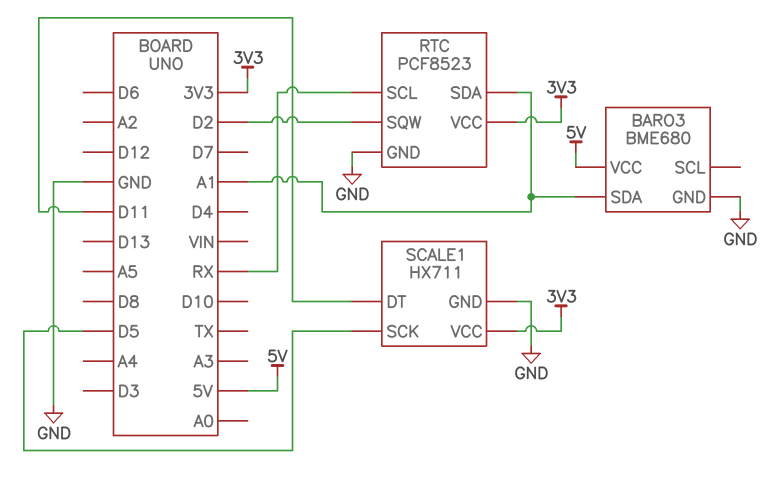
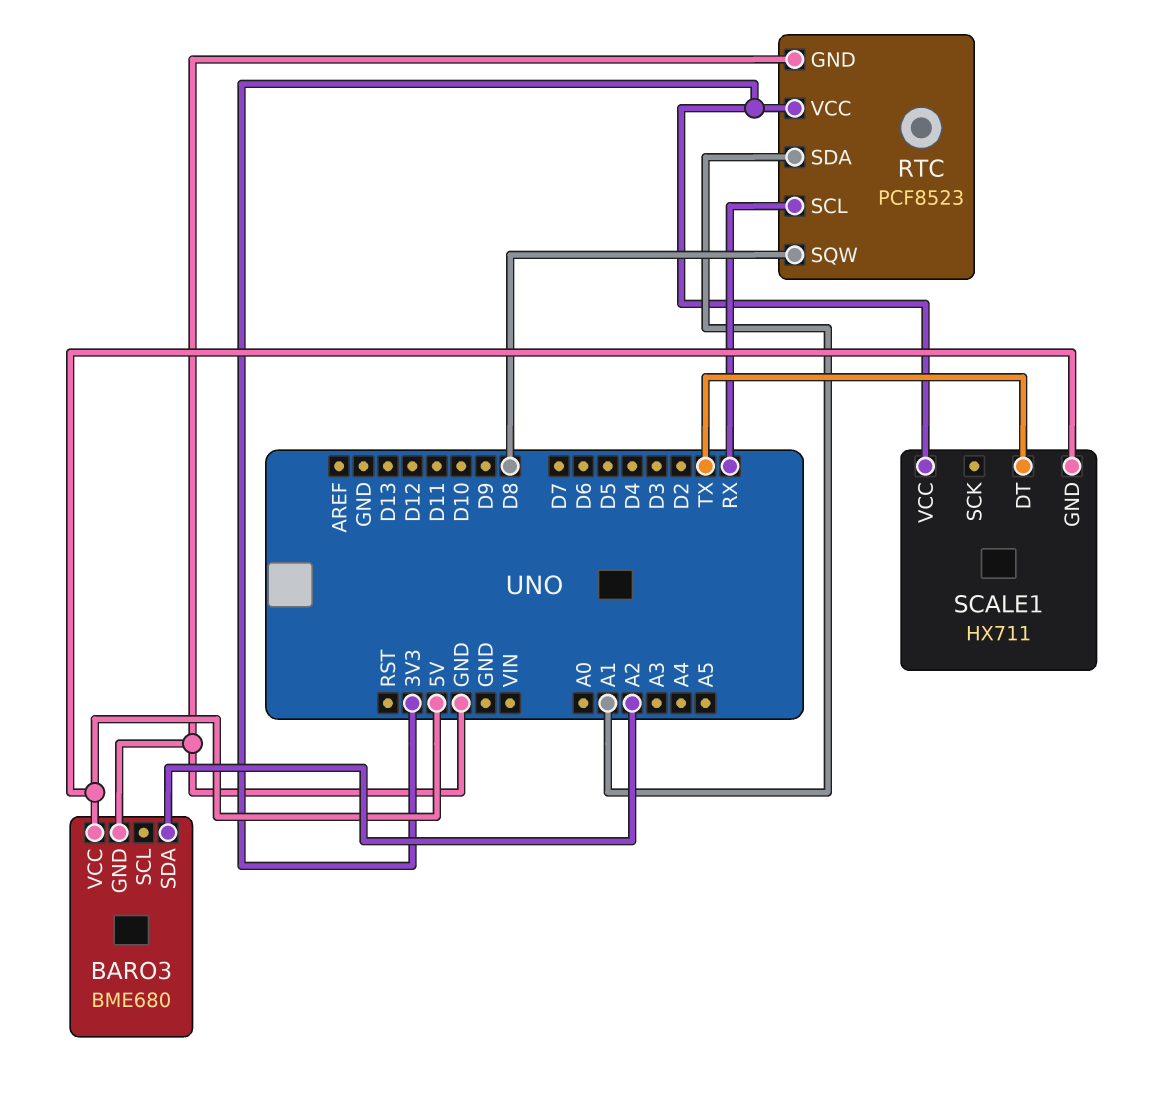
BARO3 pin SDA: A1 -> A2
RTC pin SQW: D2 -> D8
SCALE1 pin DT: D11 -> TX
SCALE1 pin GND: GND -> 5V
SCALE1 pin SCK: D5 -> none

